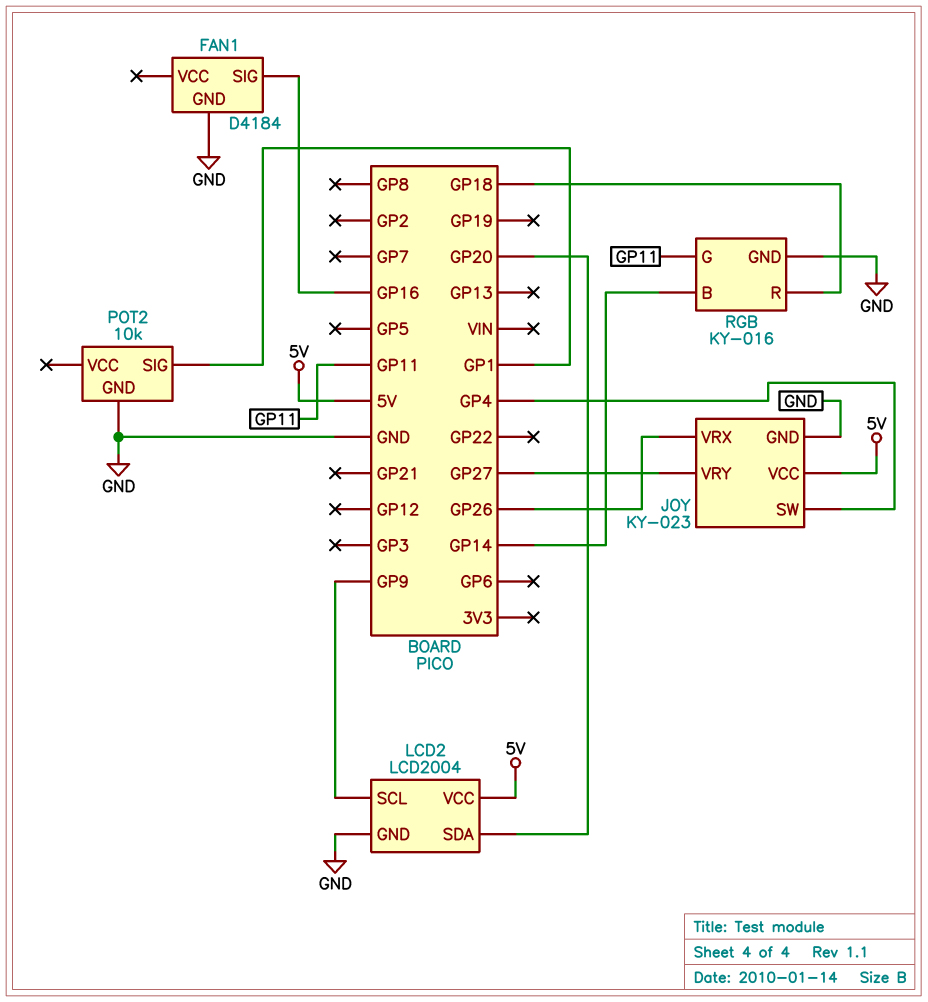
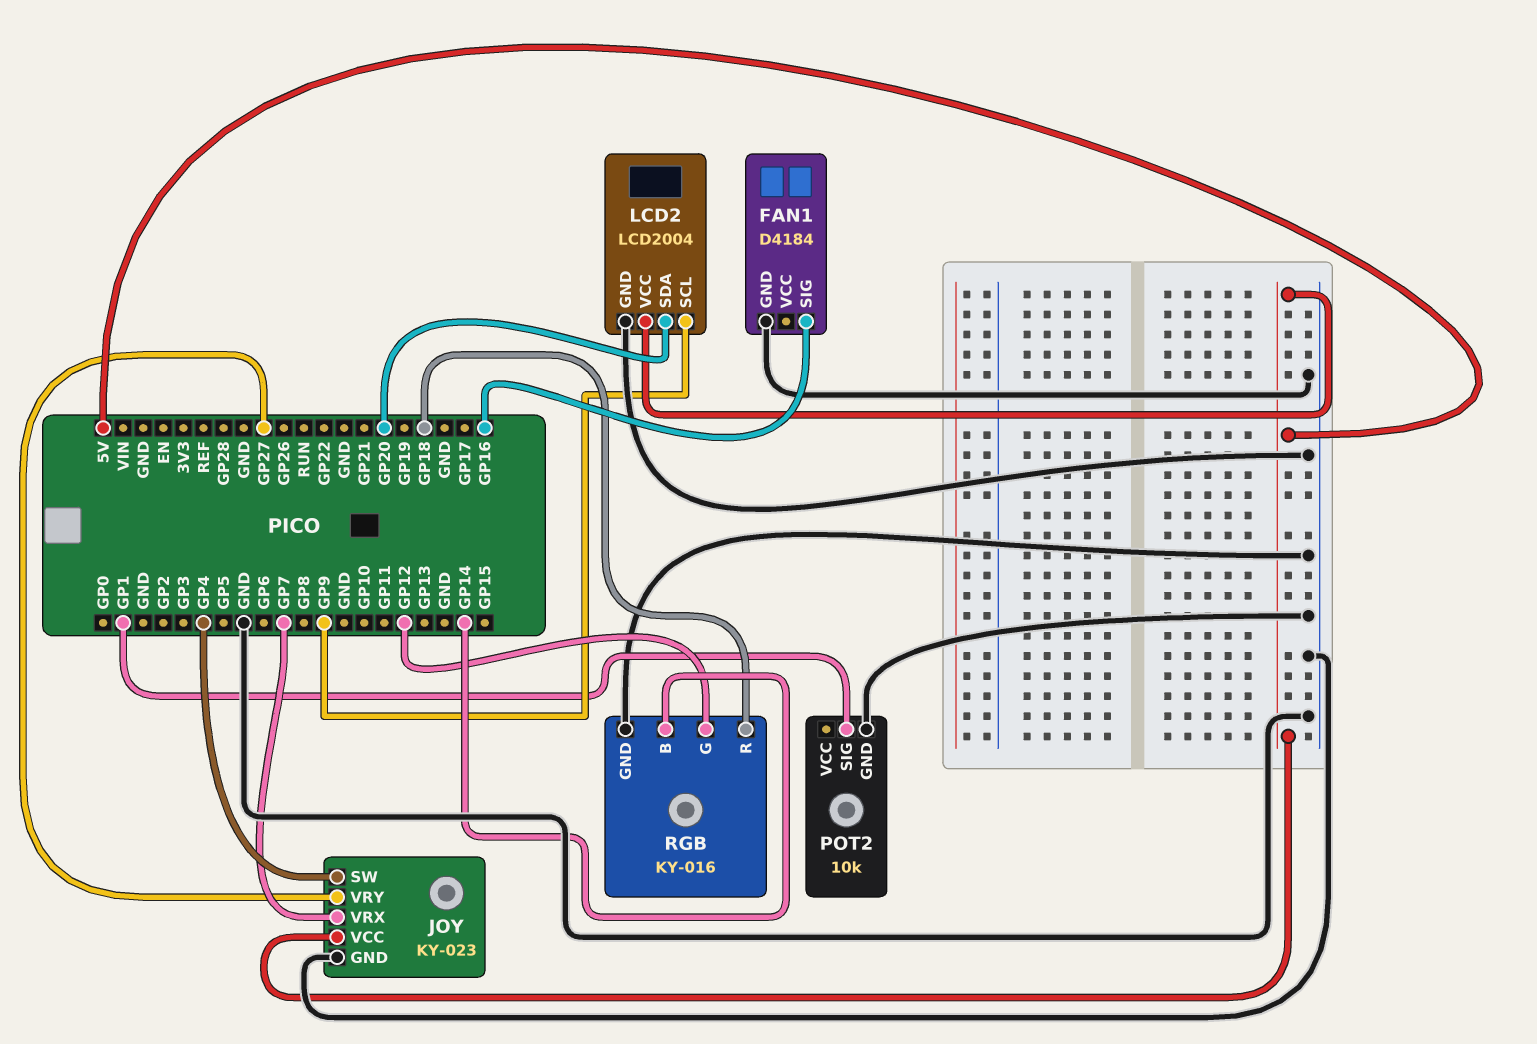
JOY pin VRX: GP26 -> GP7
RGB pin G: GP11 -> GP12

